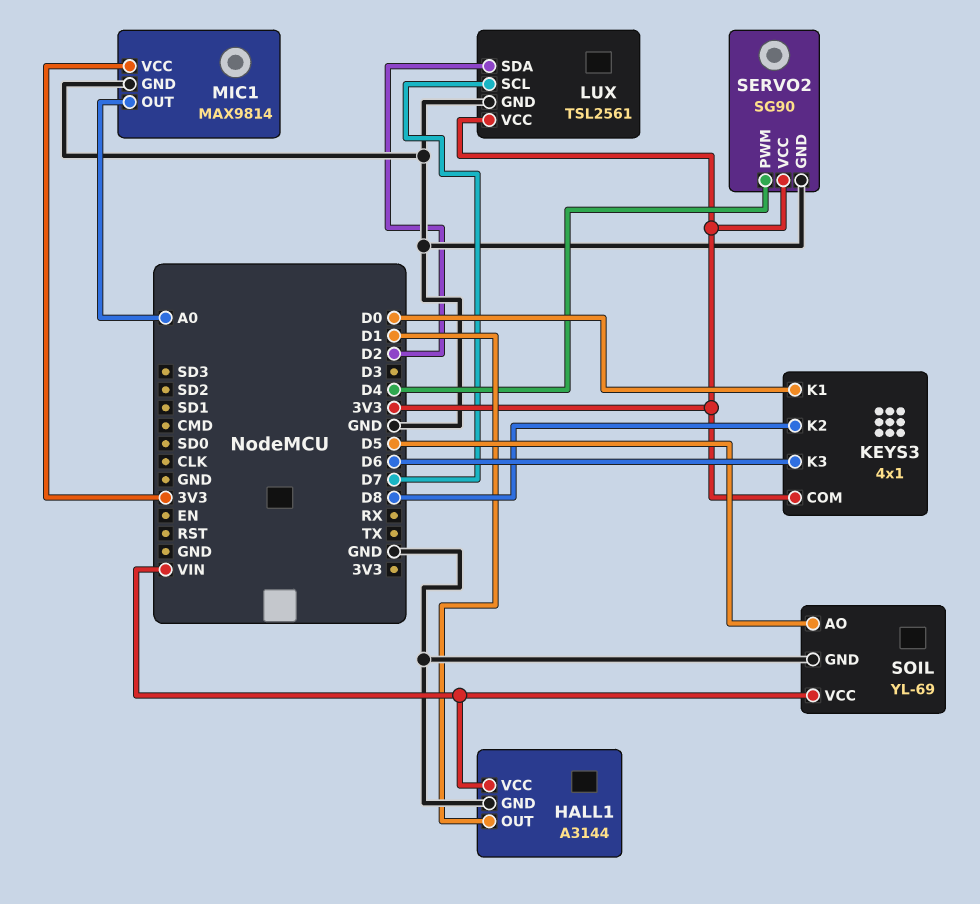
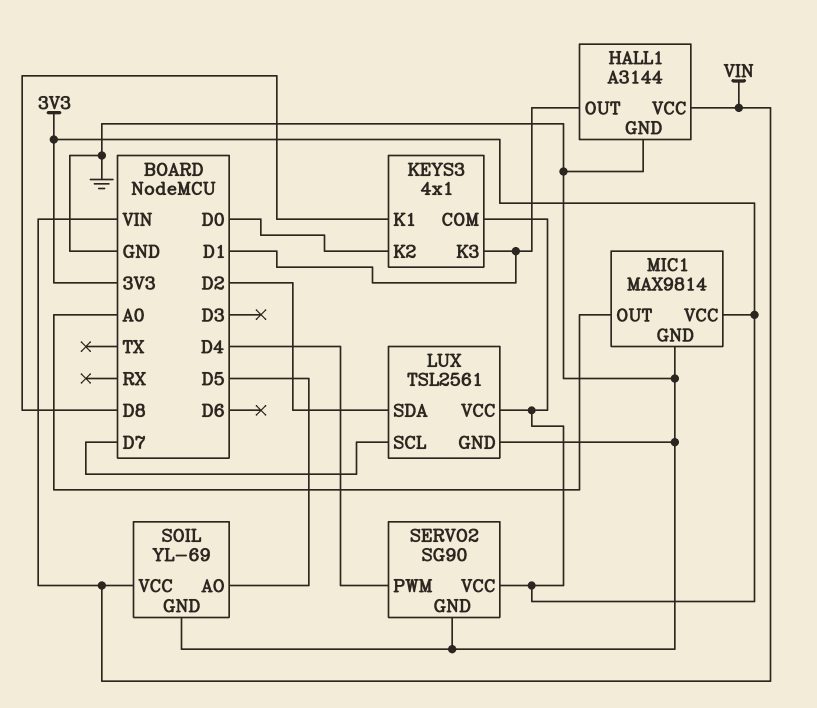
KEYS3 pin K1: D0 -> D8
KEYS3 pin K2: D8 -> D0
KEYS3 pin K3: D6 -> D1

